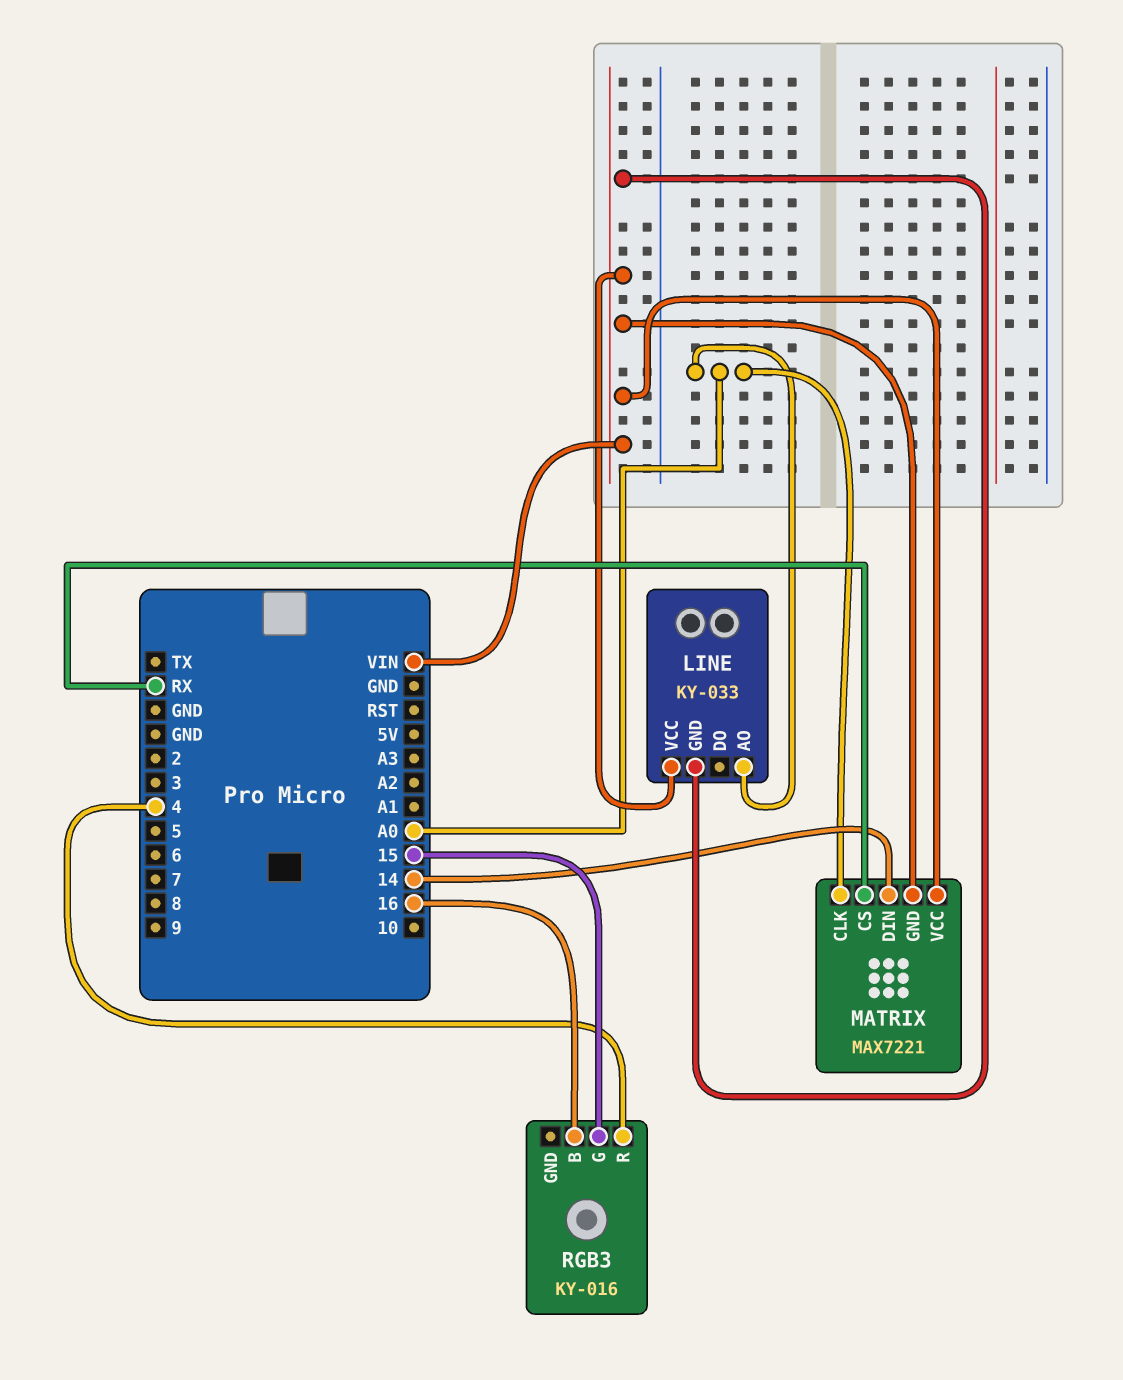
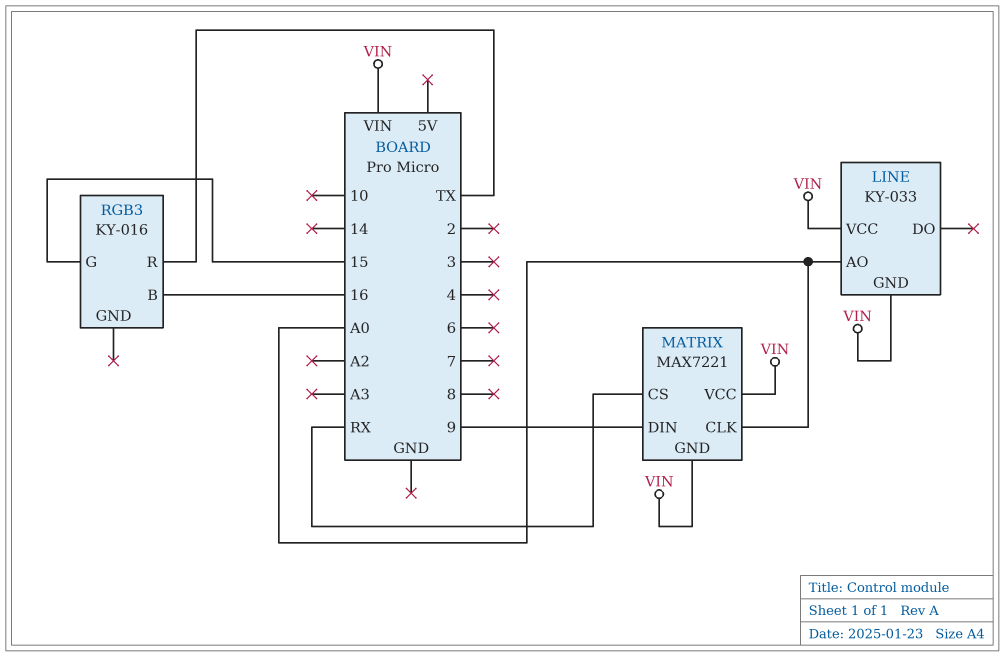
MATRIX pin DIN: 14 -> 9
RGB3 pin R: 4 -> TX

